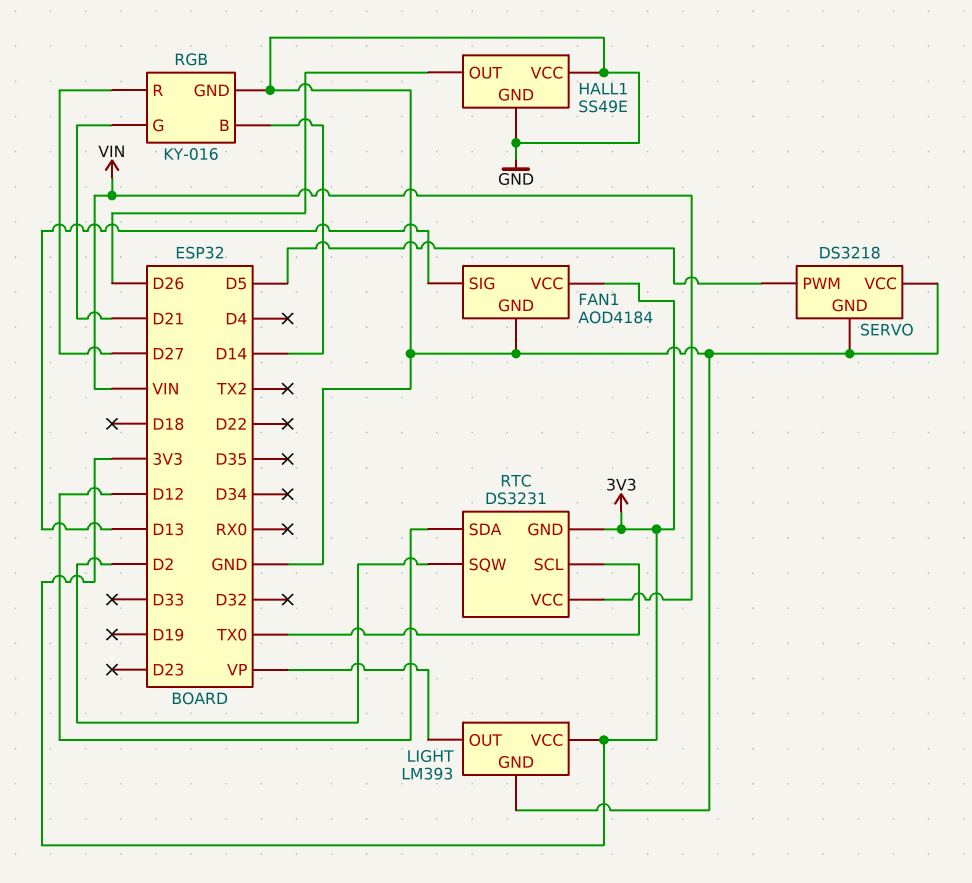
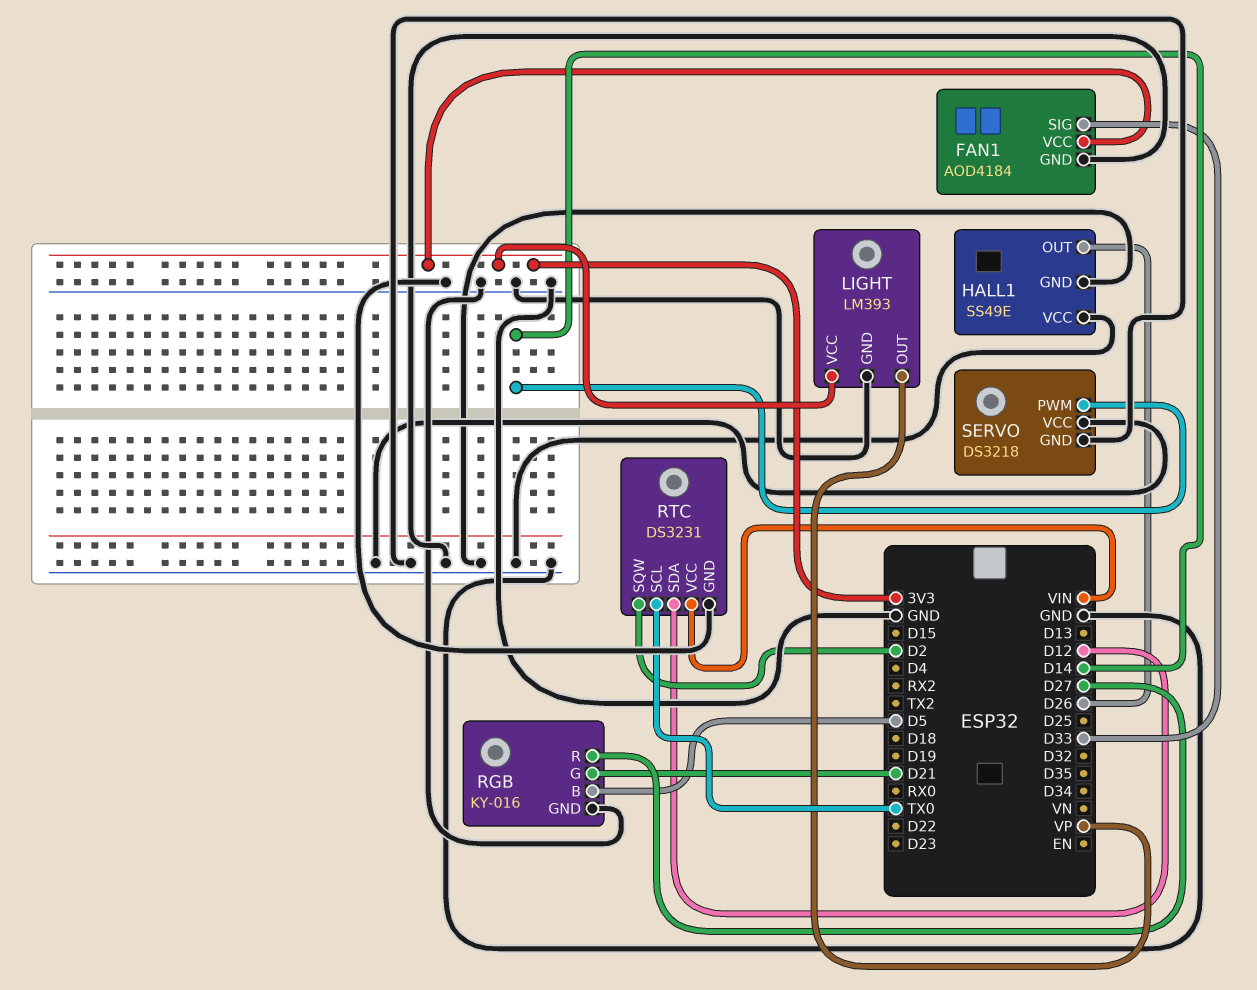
FAN1 pin SIG: D13 -> D33
RGB pin B: D14 -> D5
RTC pin GND: 3V3 -> GND
SERVO pin PWM: D5 -> D14

